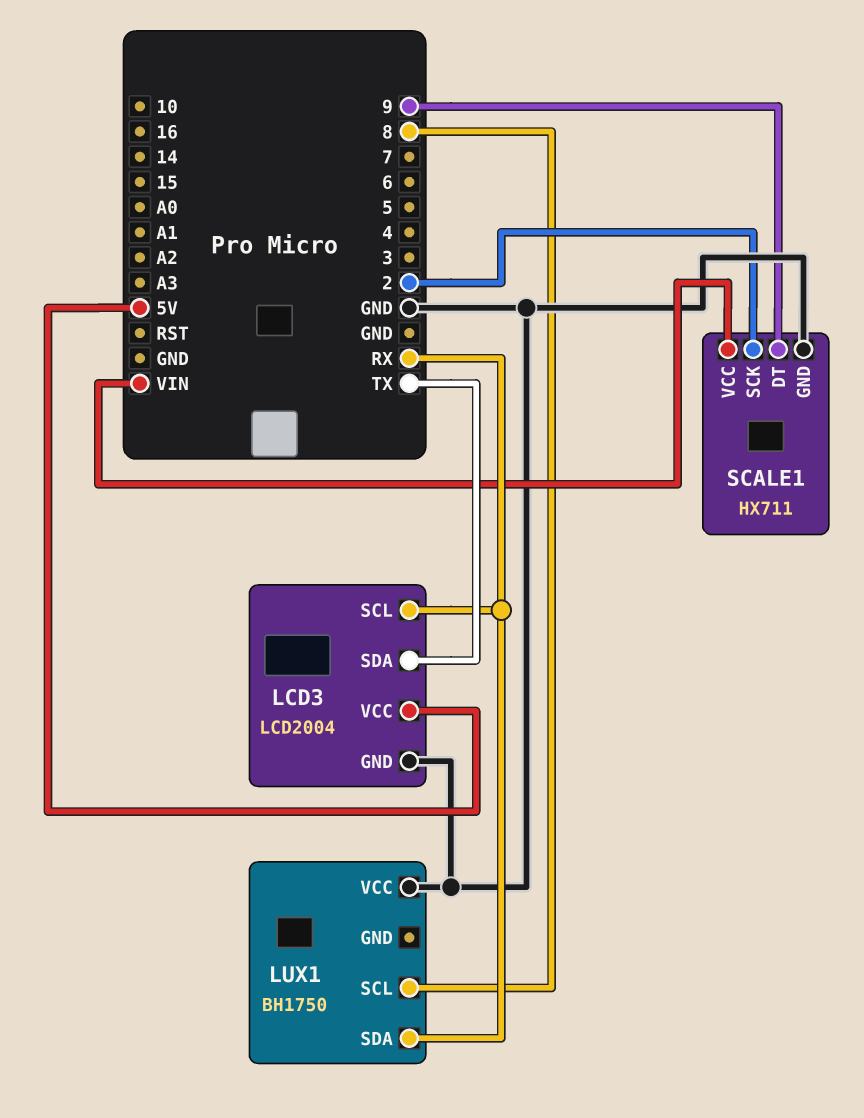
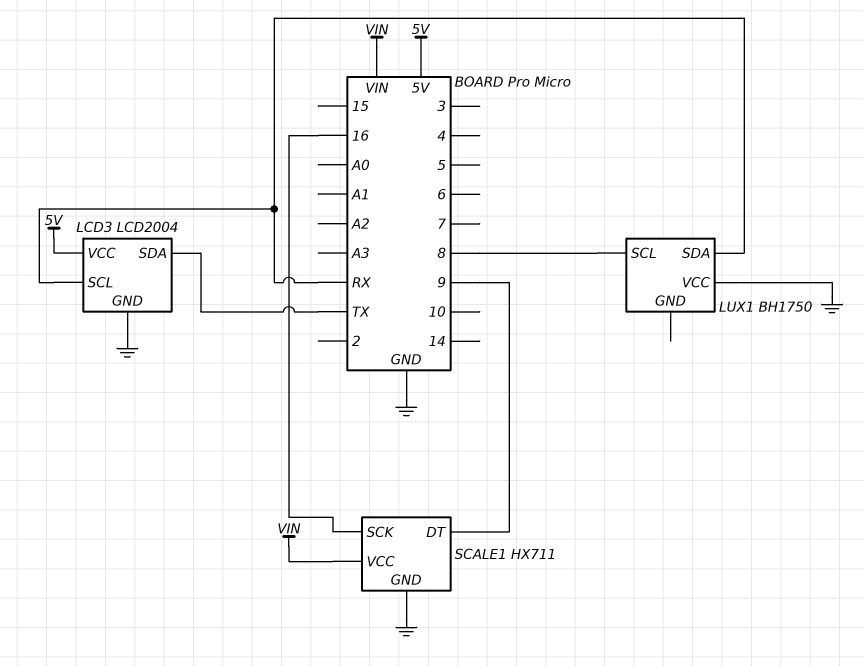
SCALE1 pin SCK: 2 -> 16

